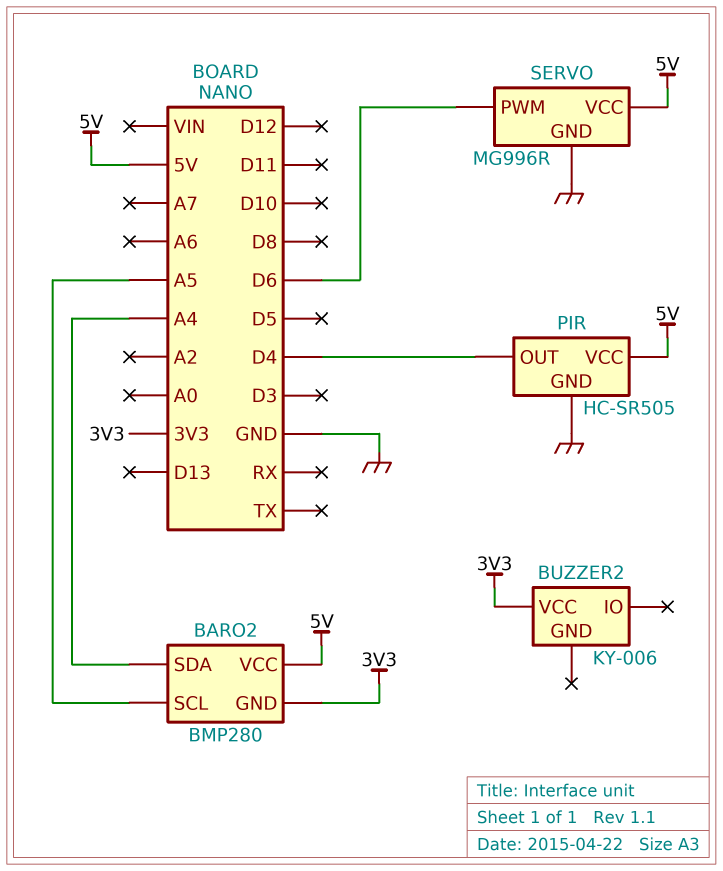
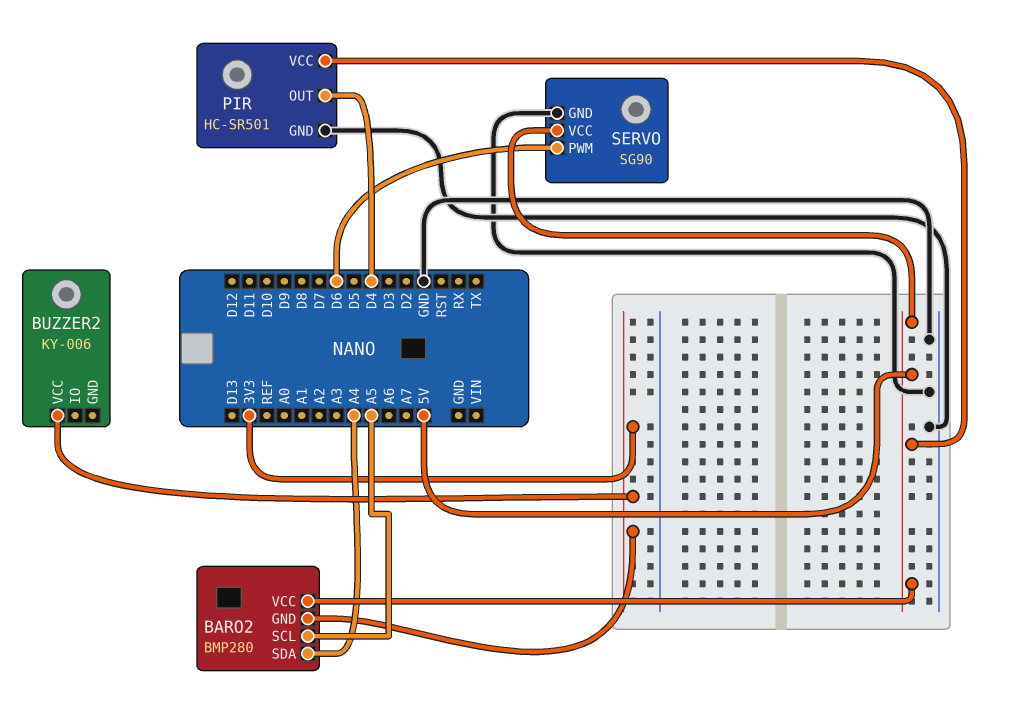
PIR: HC-SR505 -> HC-SR501
SERVO: MG996R -> SG90

